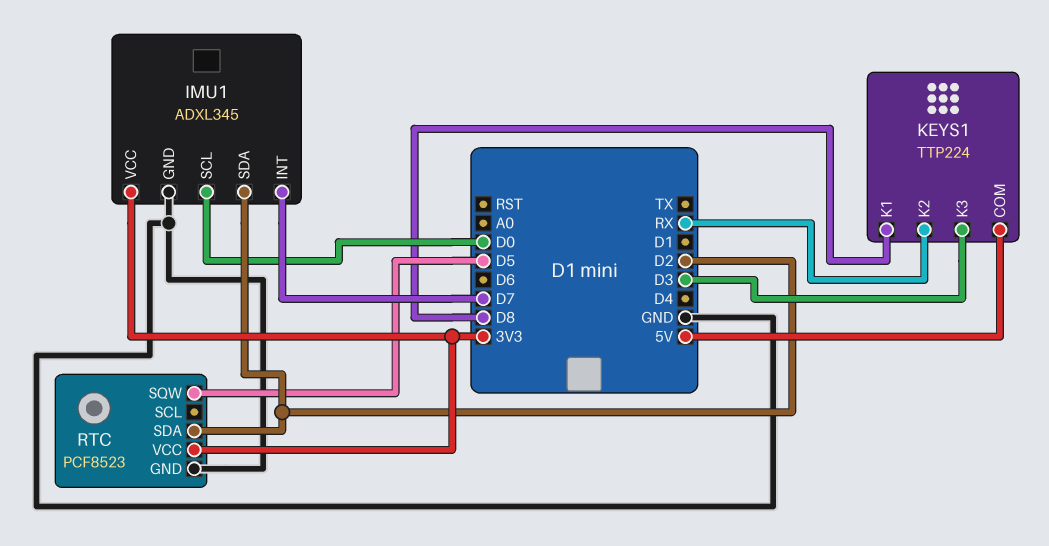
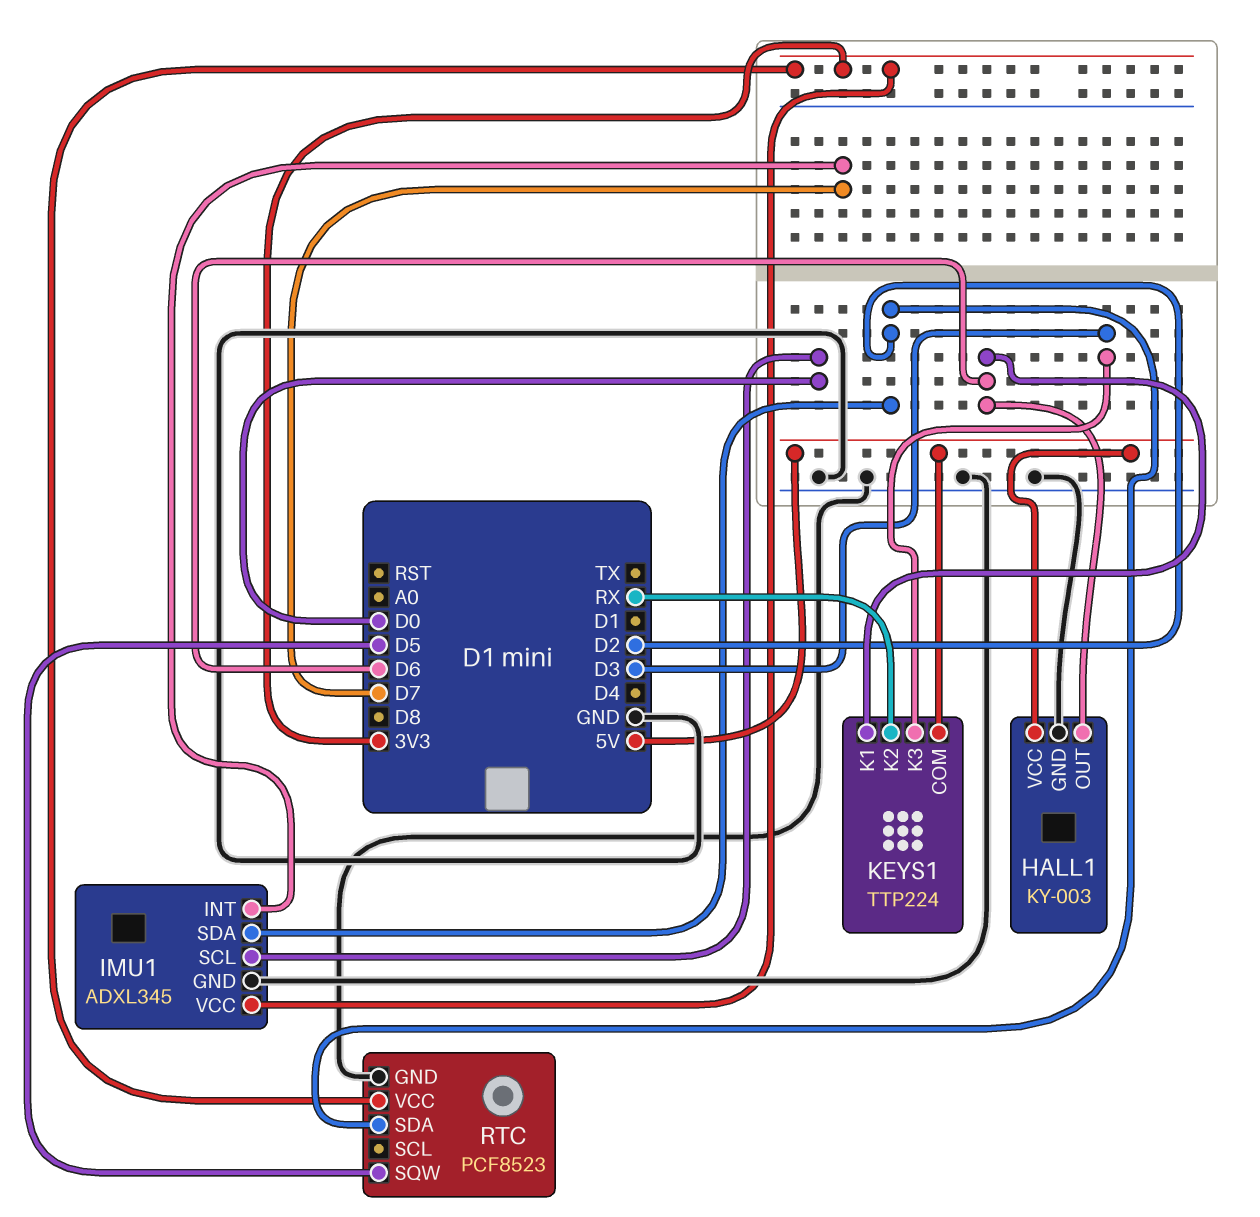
HALL1: none -> KY-003
HALL1 pin GND: none -> GND
HALL1 pin OUT: none -> D6
HALL1 pin VCC: none -> 5V
KEYS1 pin K1: D8 -> D6

